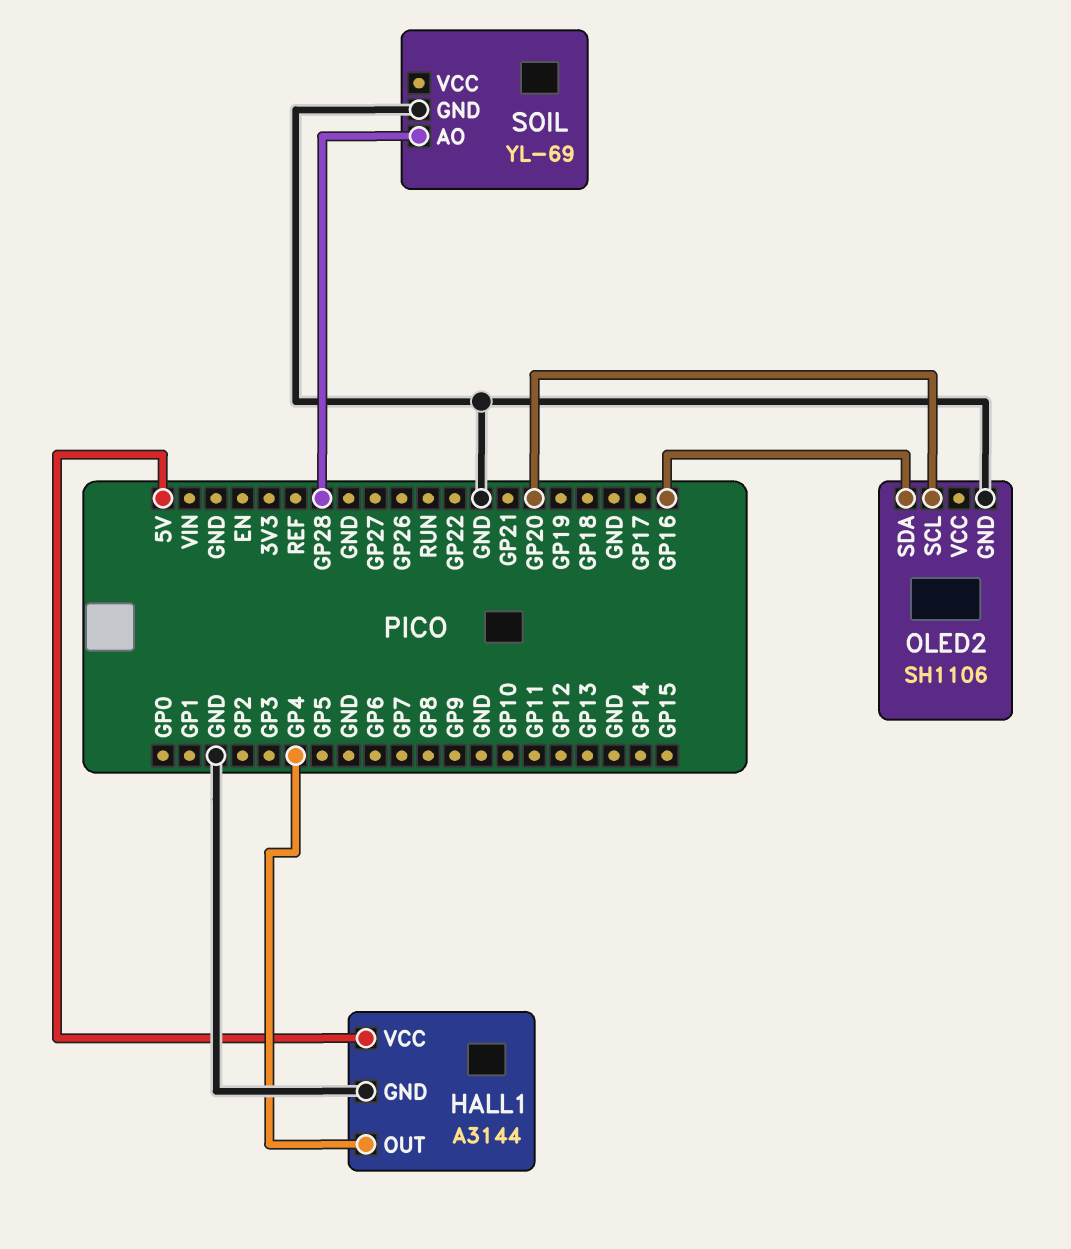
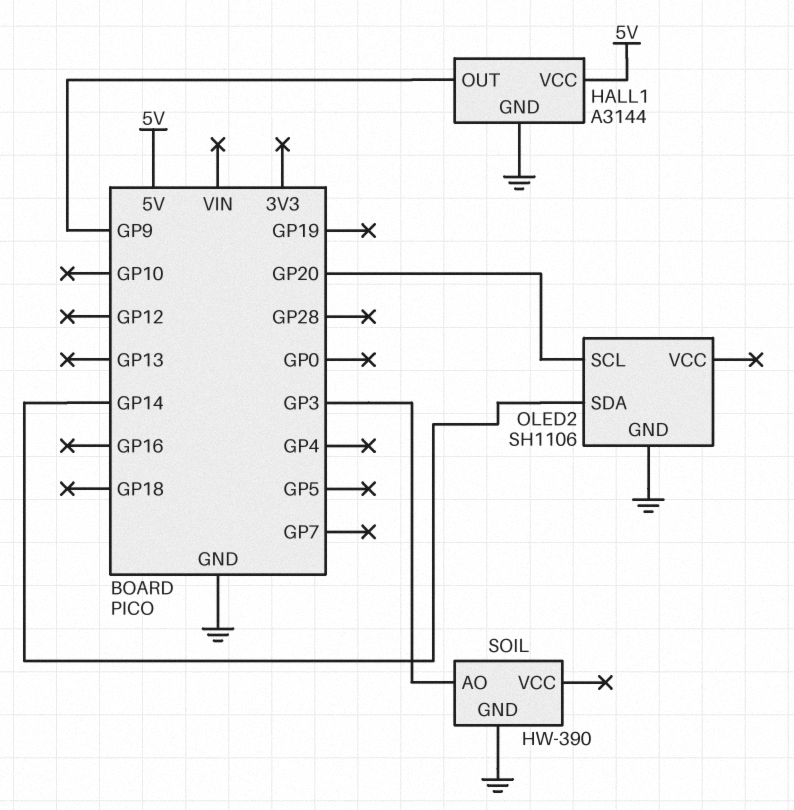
HALL1 pin OUT: GP4 -> GP9
OLED2 pin SDA: GP16 -> GP14
SOIL: YL-69 -> HW-390
SOIL pin AO: GP28 -> GP3

